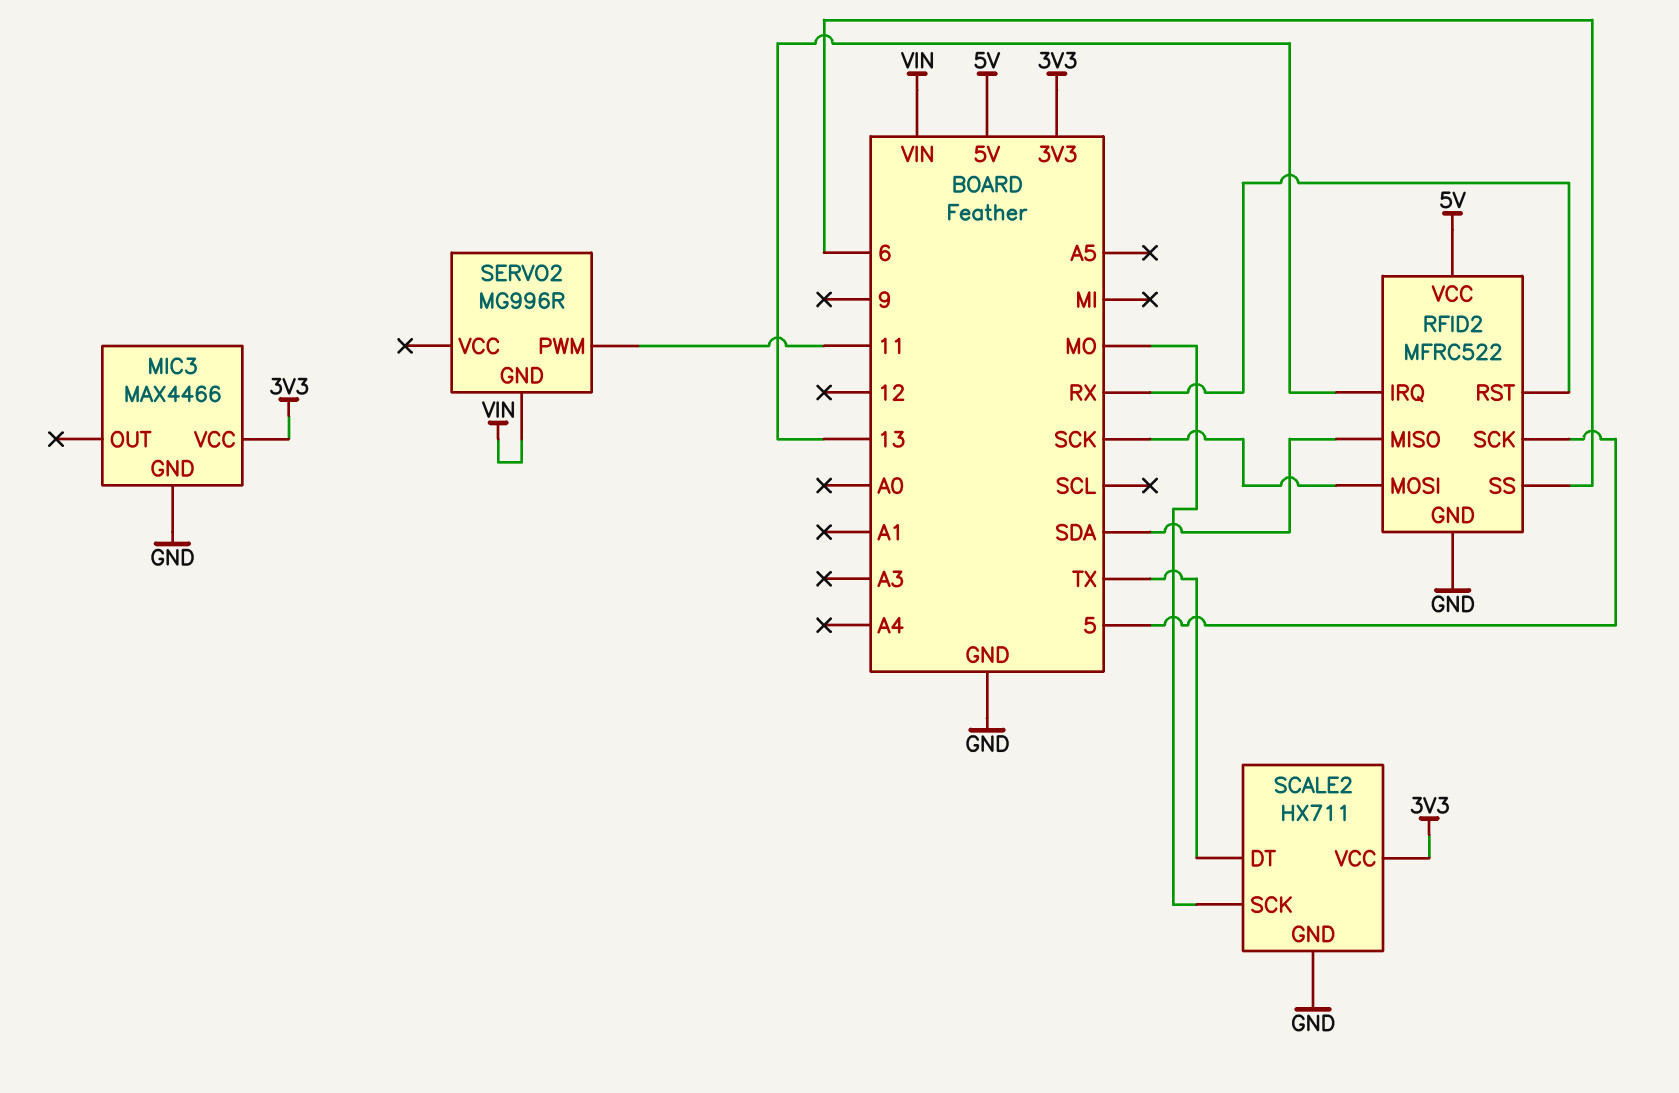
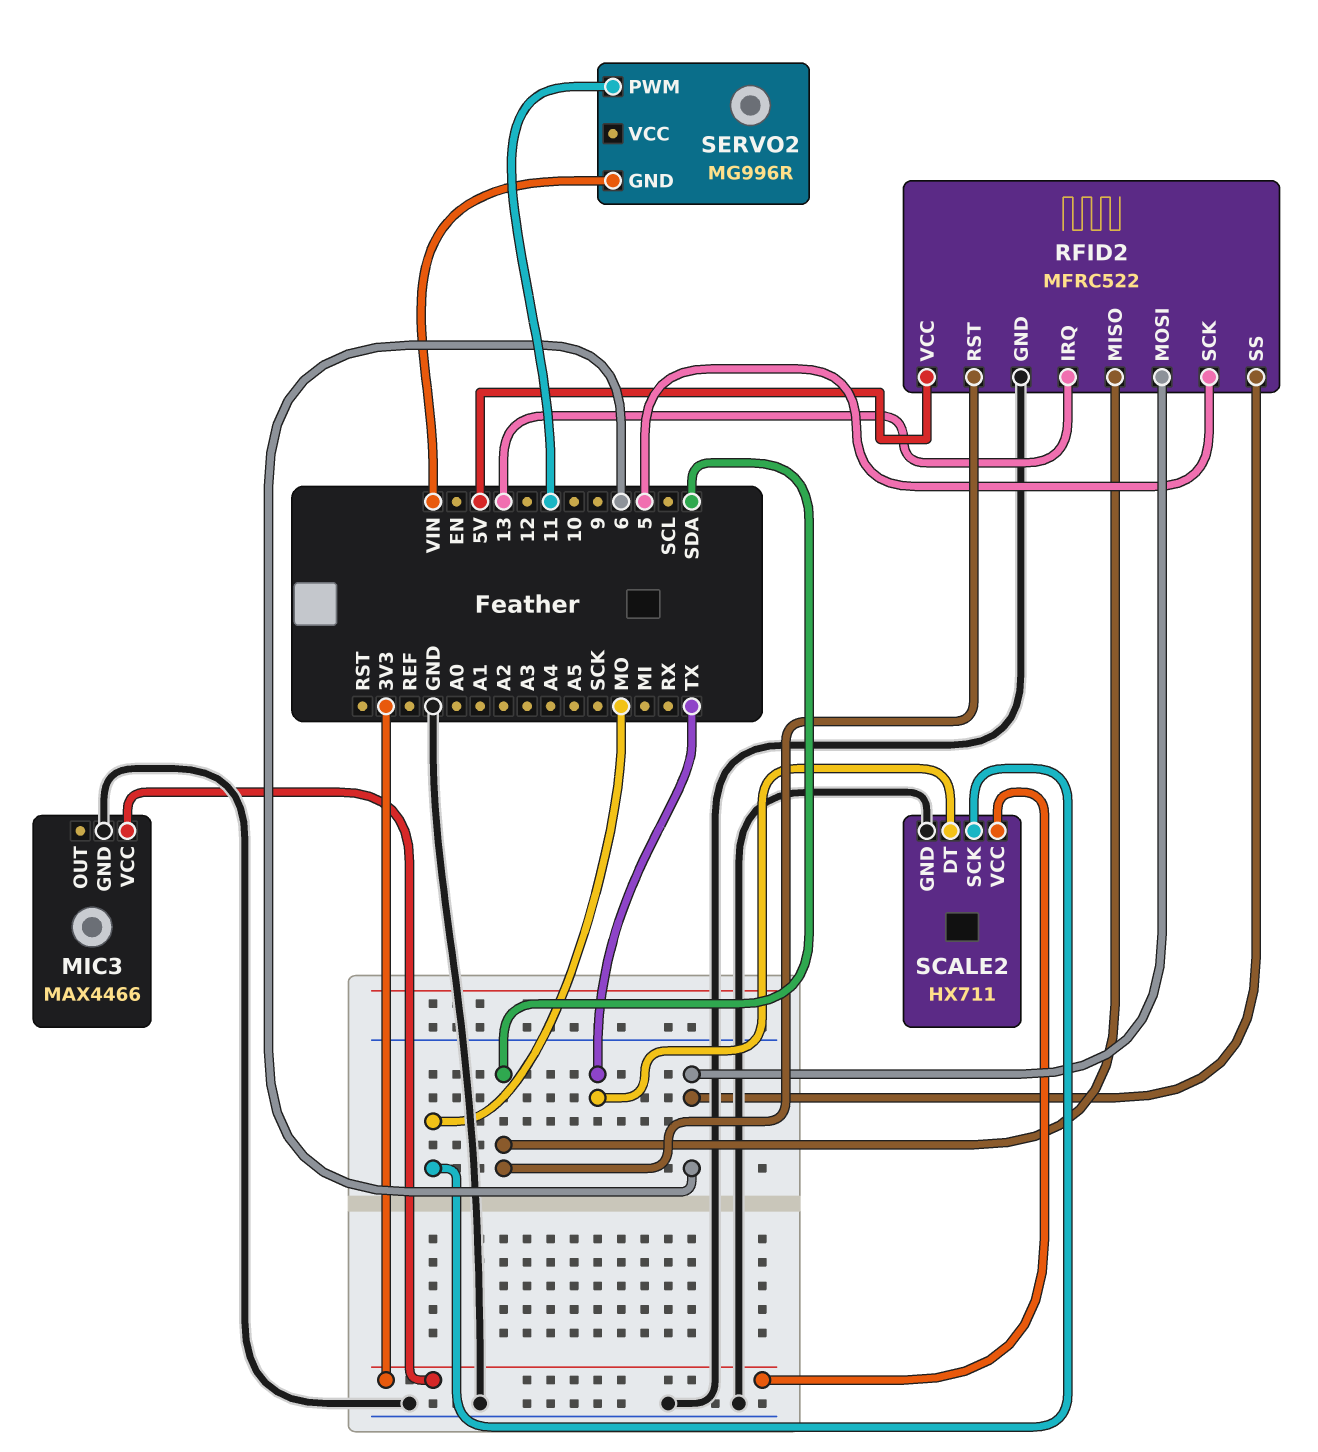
RFID2 pin MOSI: SCK -> 6
RFID2 pin RST: RX -> SDA

